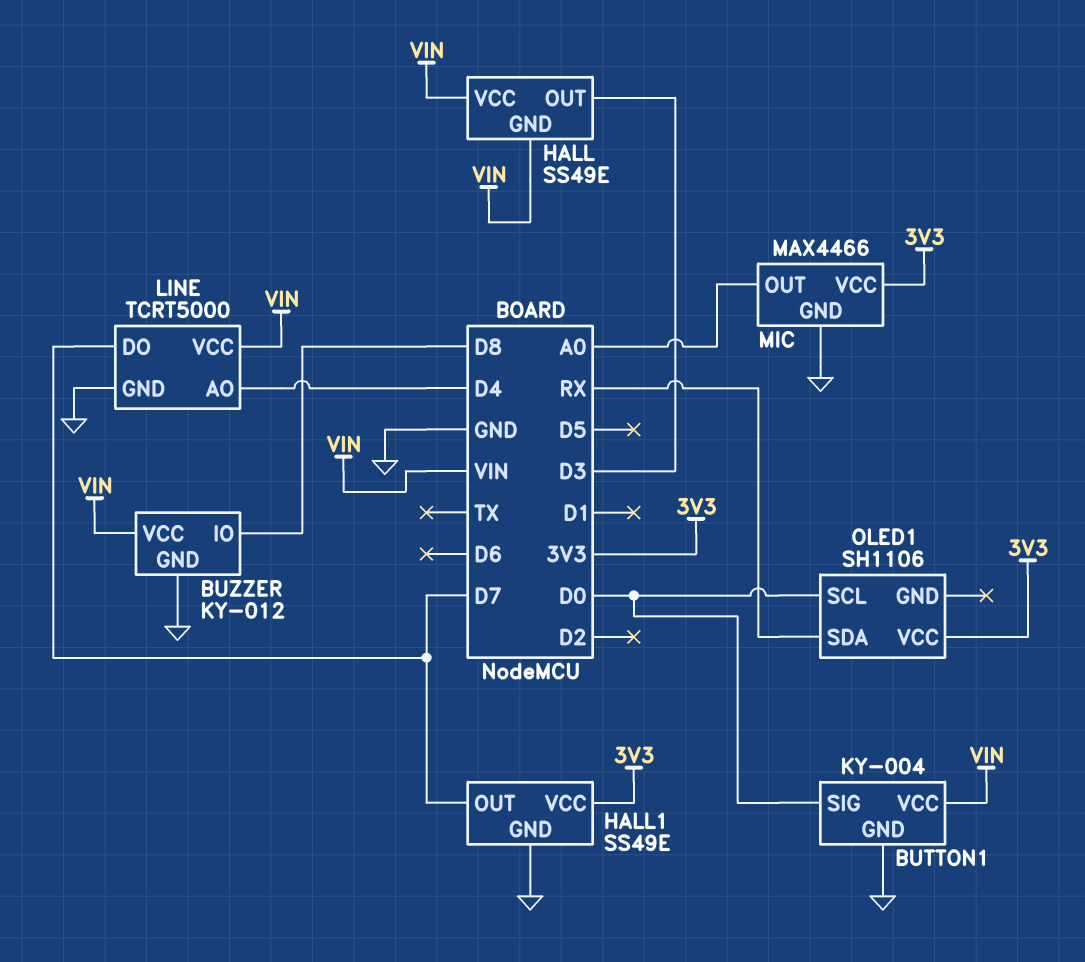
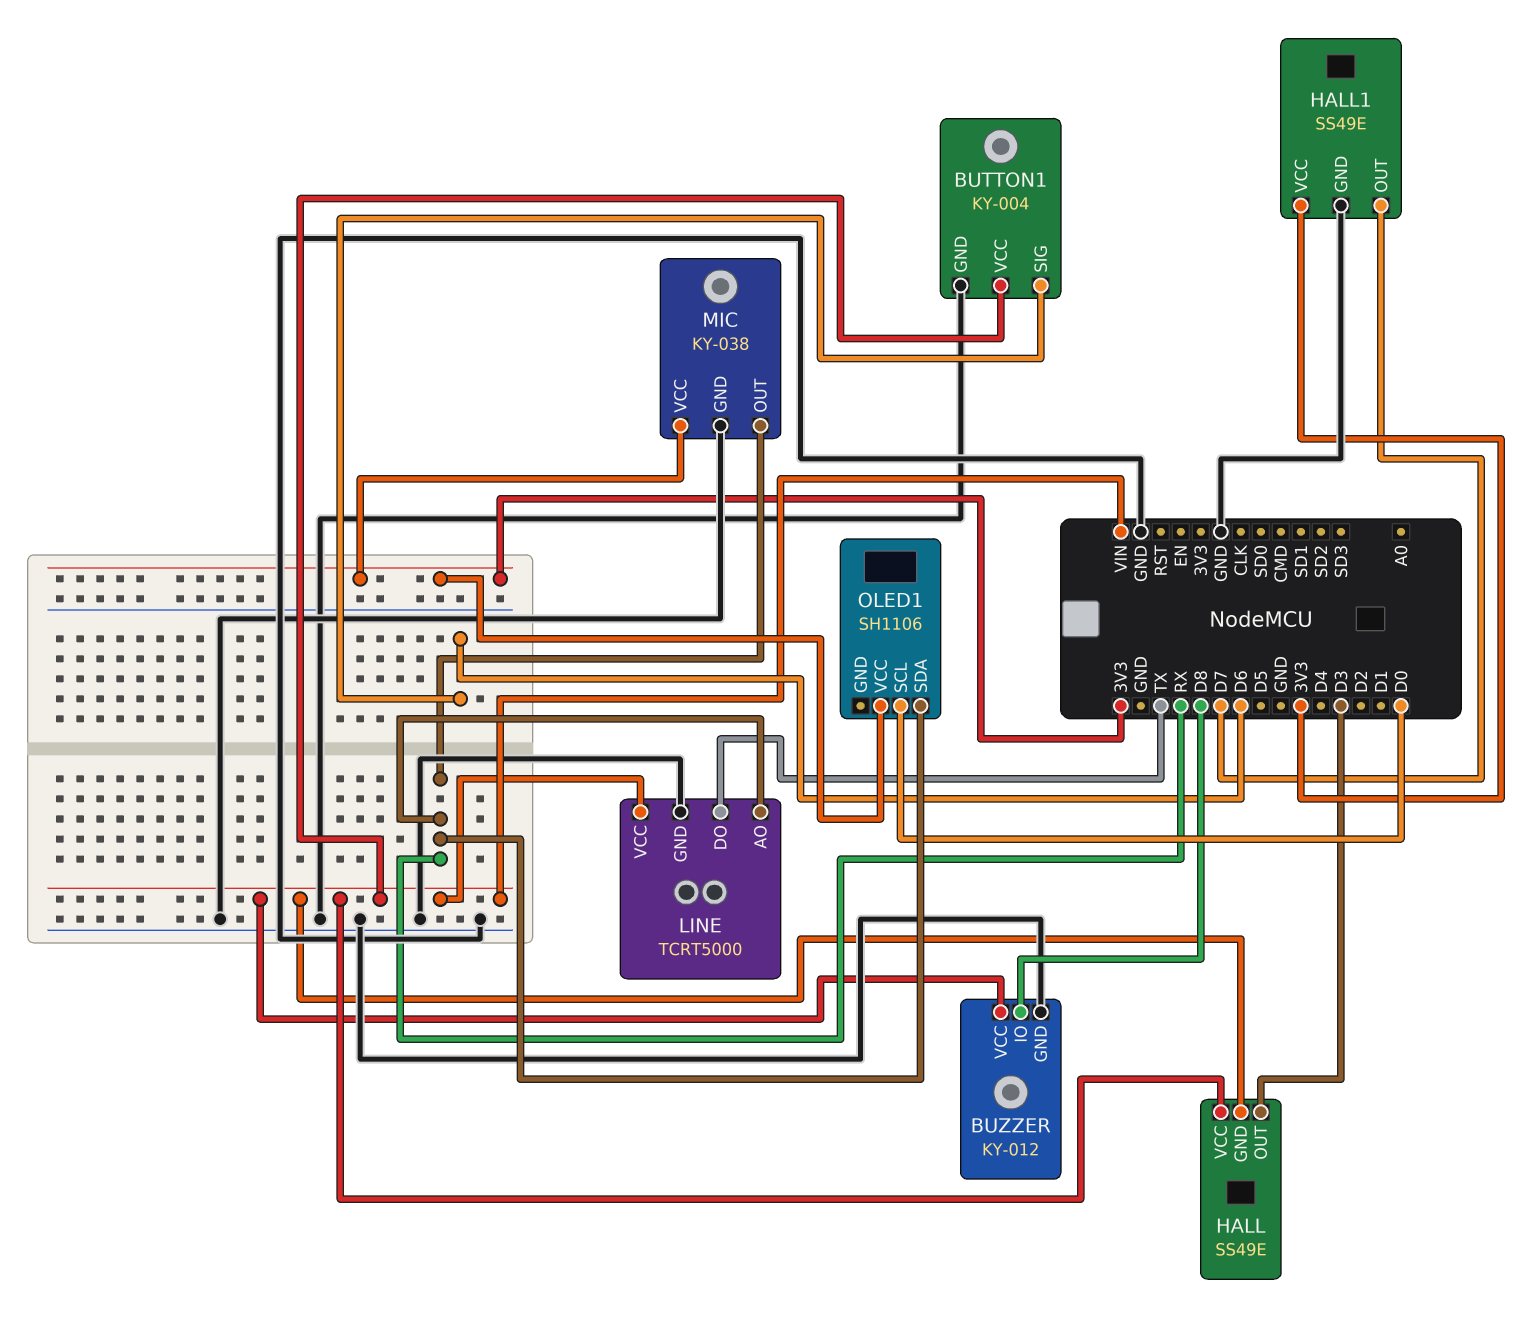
BUTTON1 pin SIG: D0 -> D6
LINE pin AO: D4 -> RX
LINE pin DO: D7 -> TX
MIC: MAX4466 -> KY-038
MIC pin OUT: A0 -> RX

